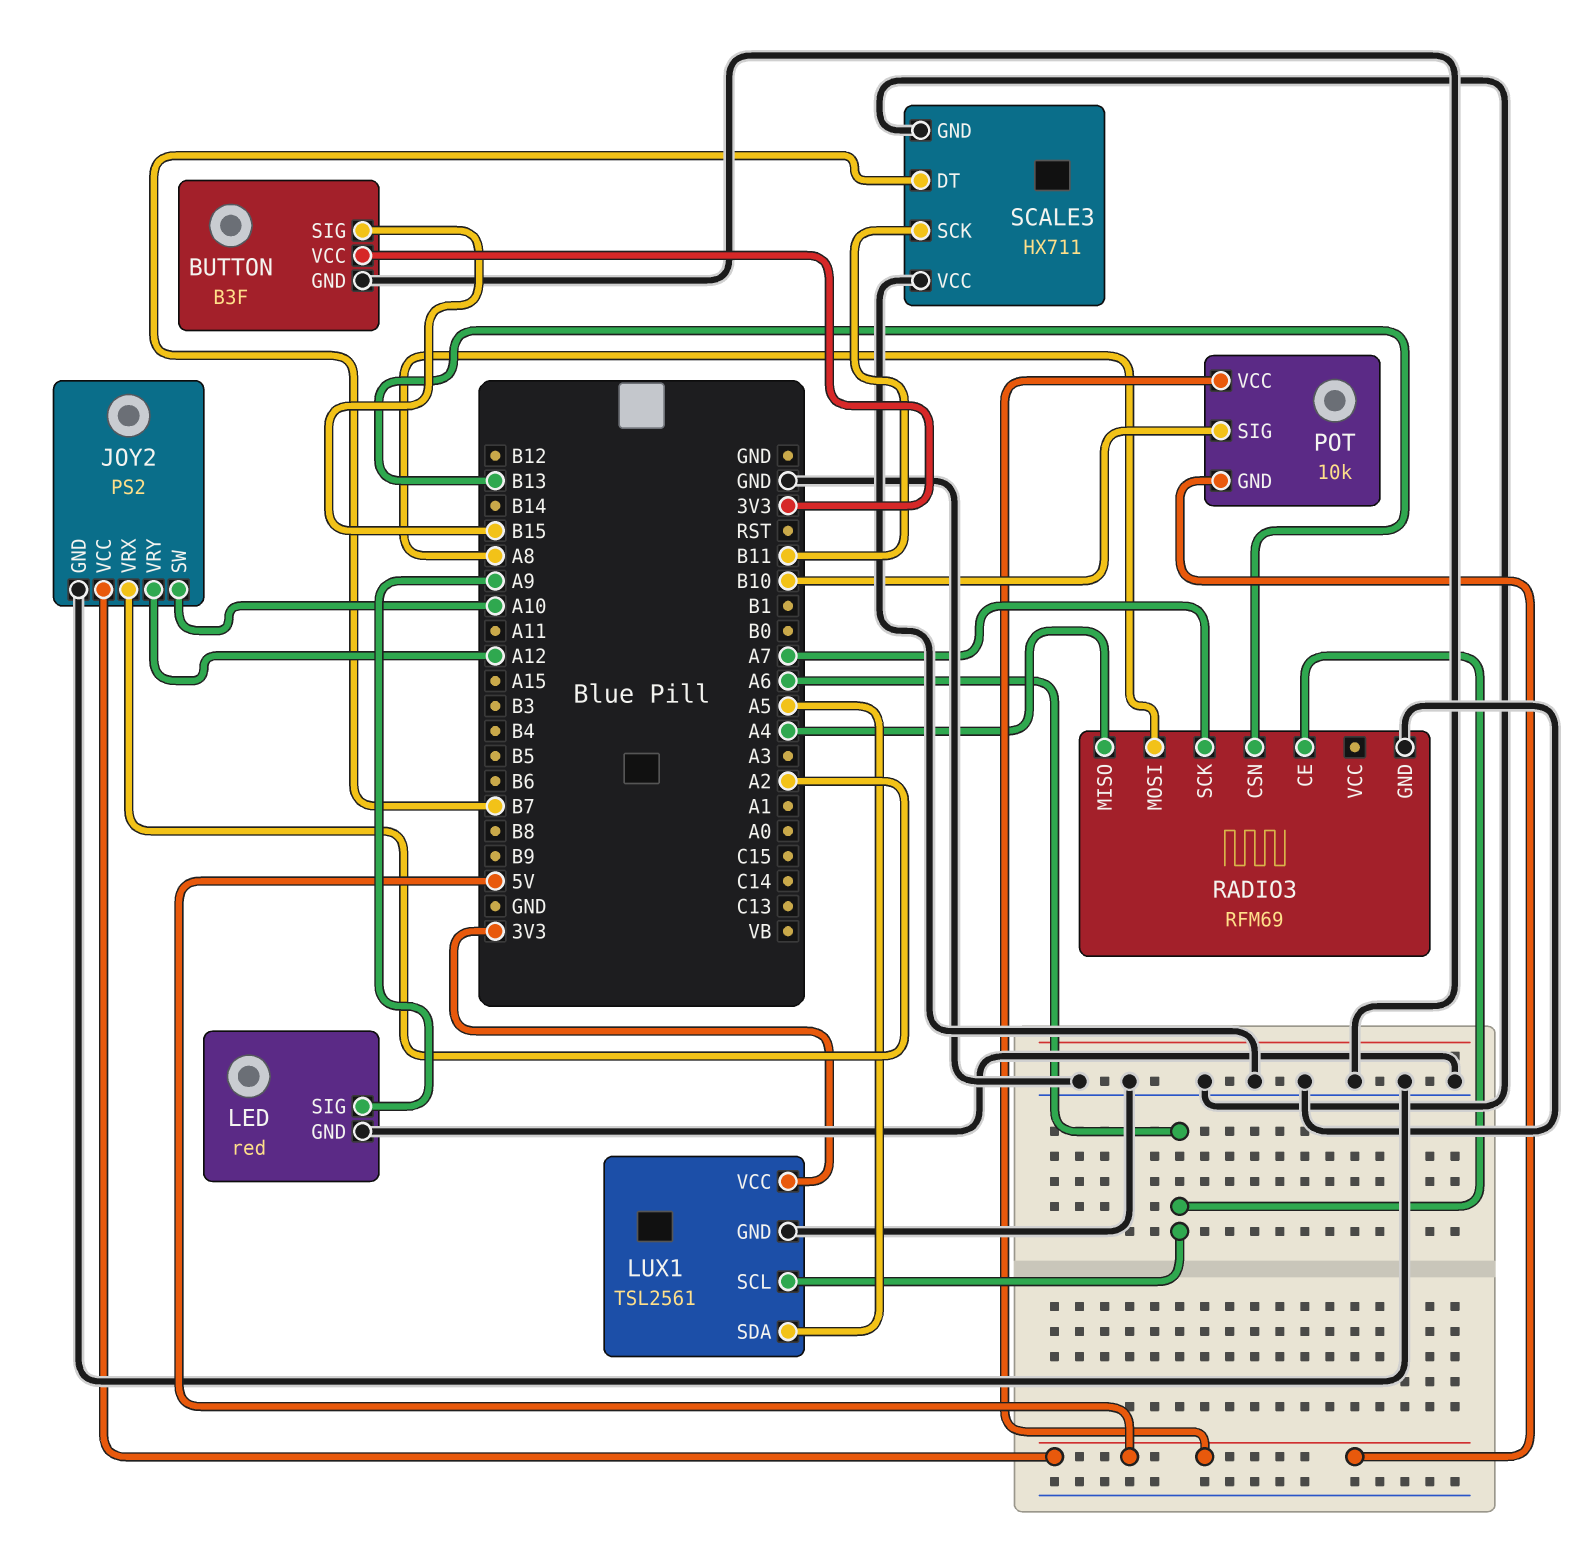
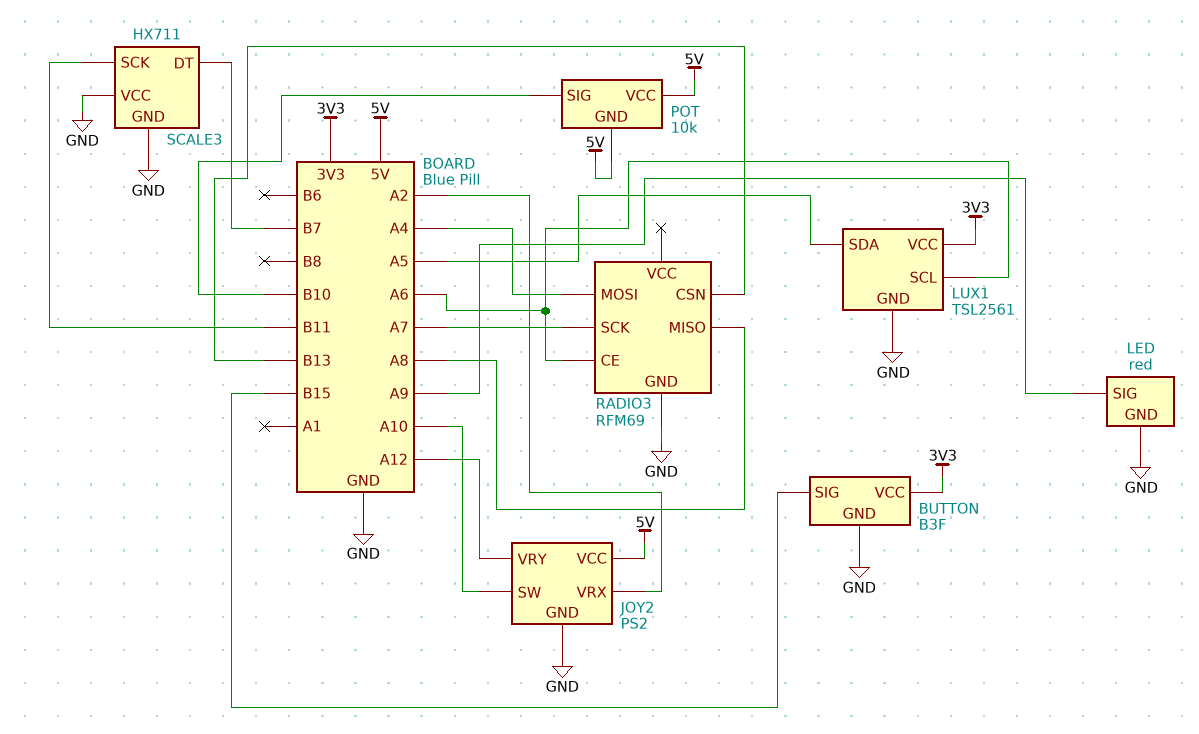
RADIO3 pin MISO: A4 -> A8
RADIO3 pin MOSI: A8 -> A4

